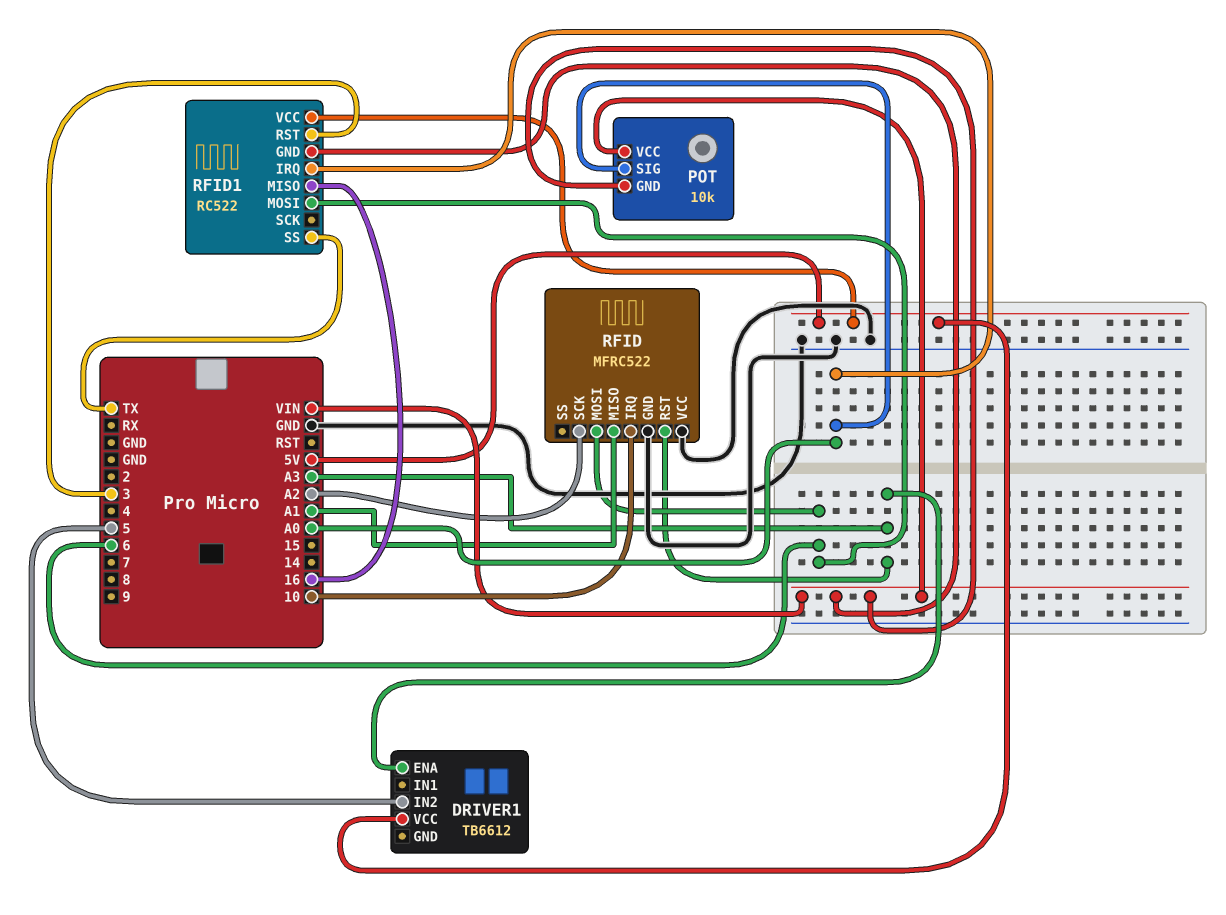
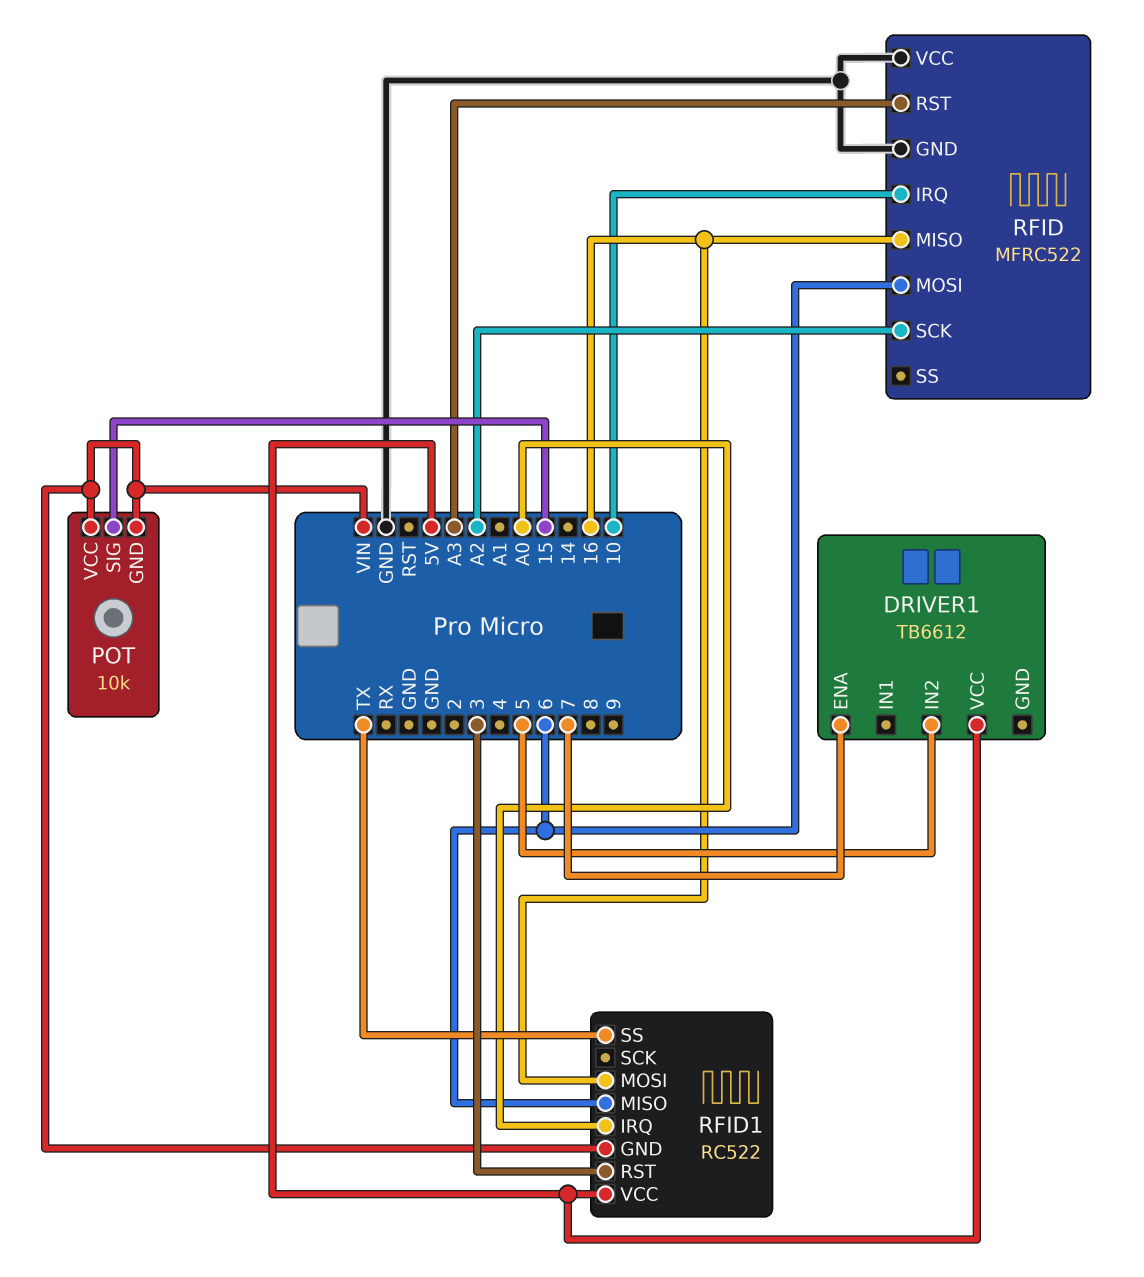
DRIVER1 pin ENA: A3 -> 7
POT pin SIG: A0 -> 15
RFID pin MISO: A1 -> 16
RFID1 pin MISO: 16 -> 6
RFID1 pin MOSI: 6 -> 16

